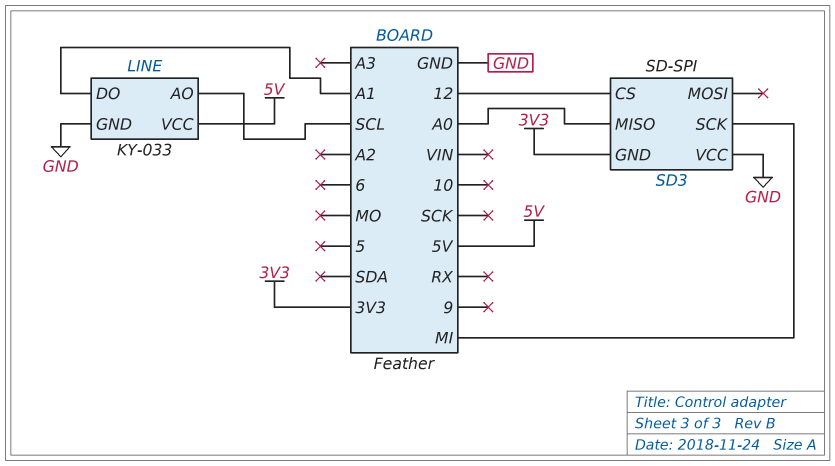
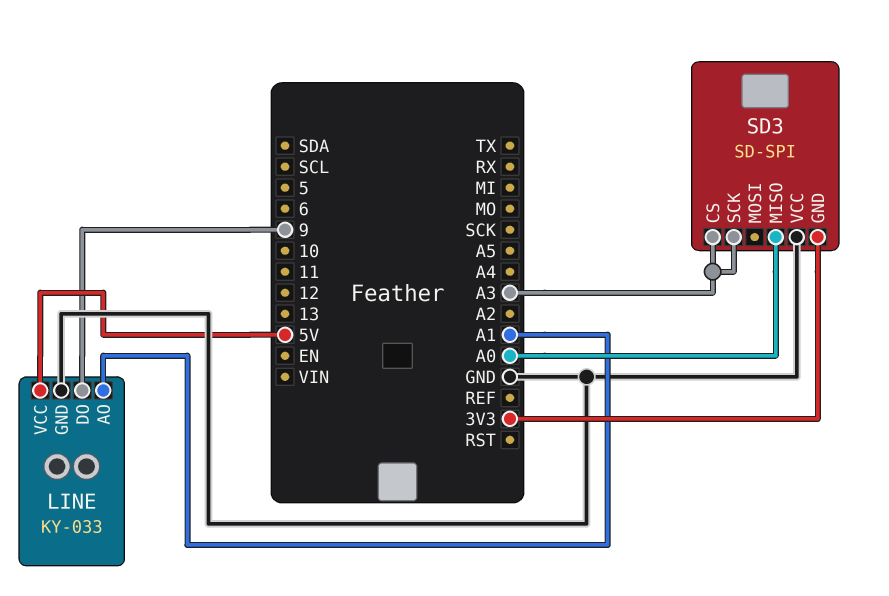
LINE pin AO: SCL -> A1
LINE pin DO: A1 -> 9
SD3 pin CS: 12 -> A3
SD3 pin SCK: MI -> A3

